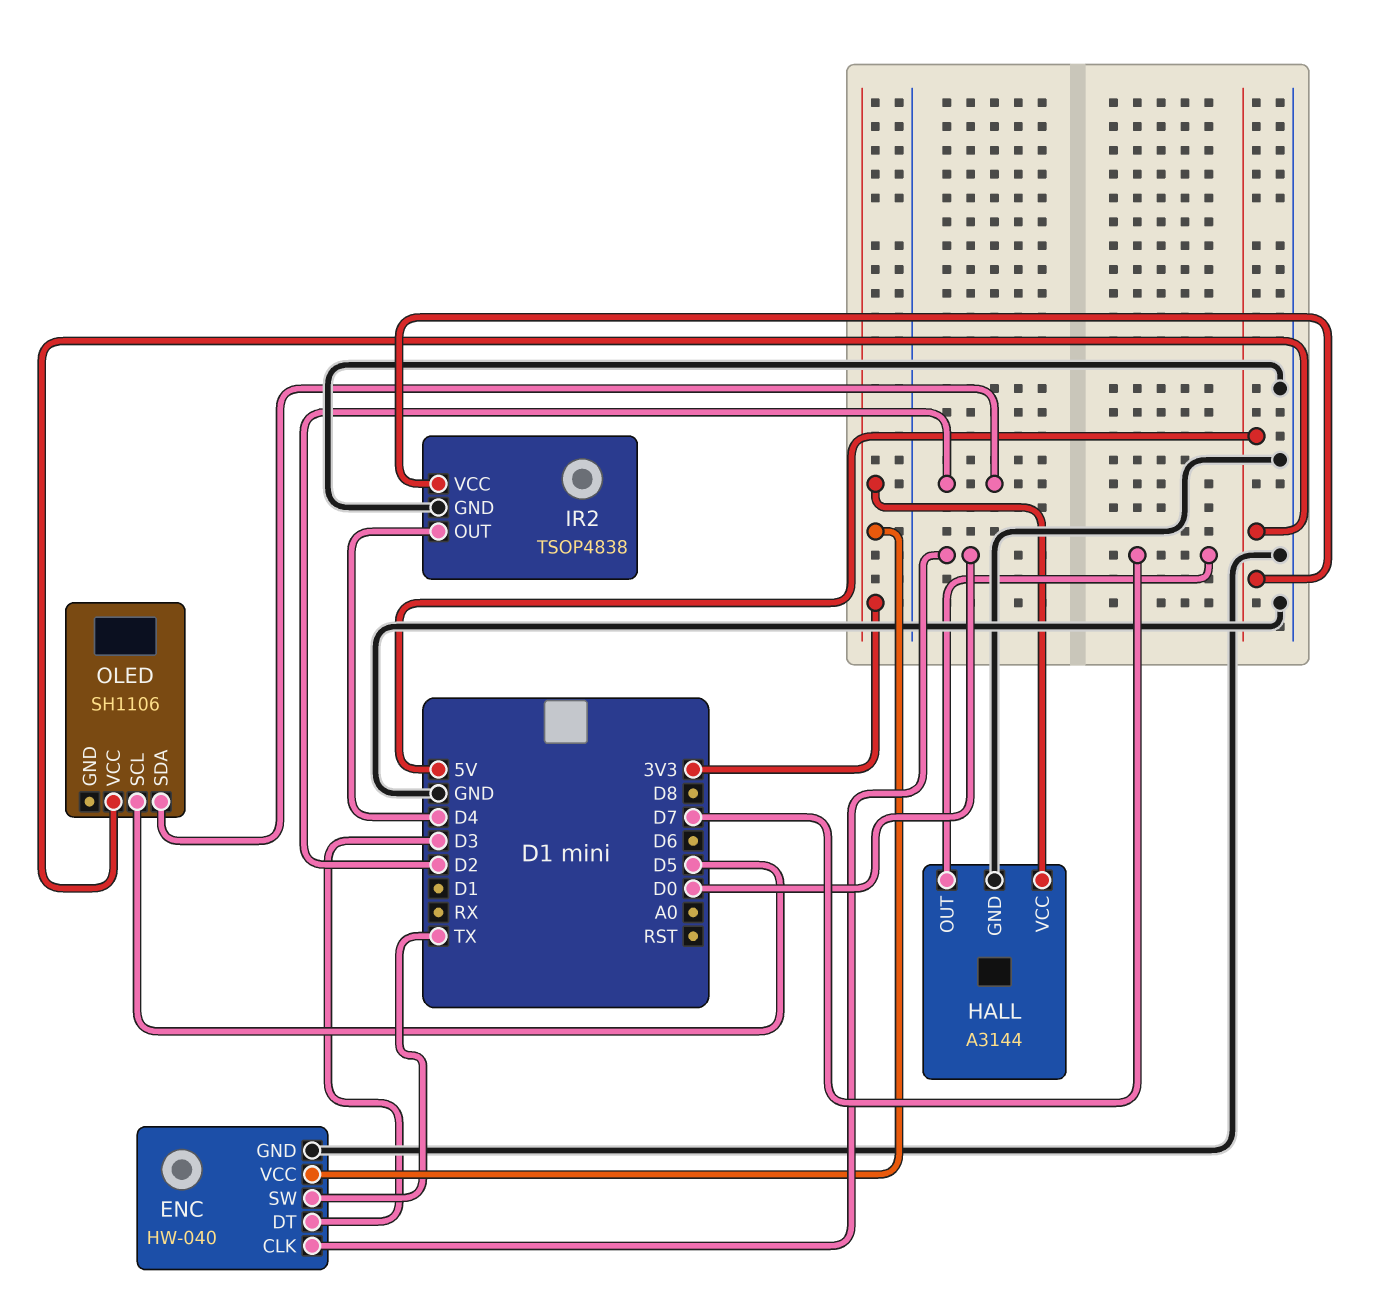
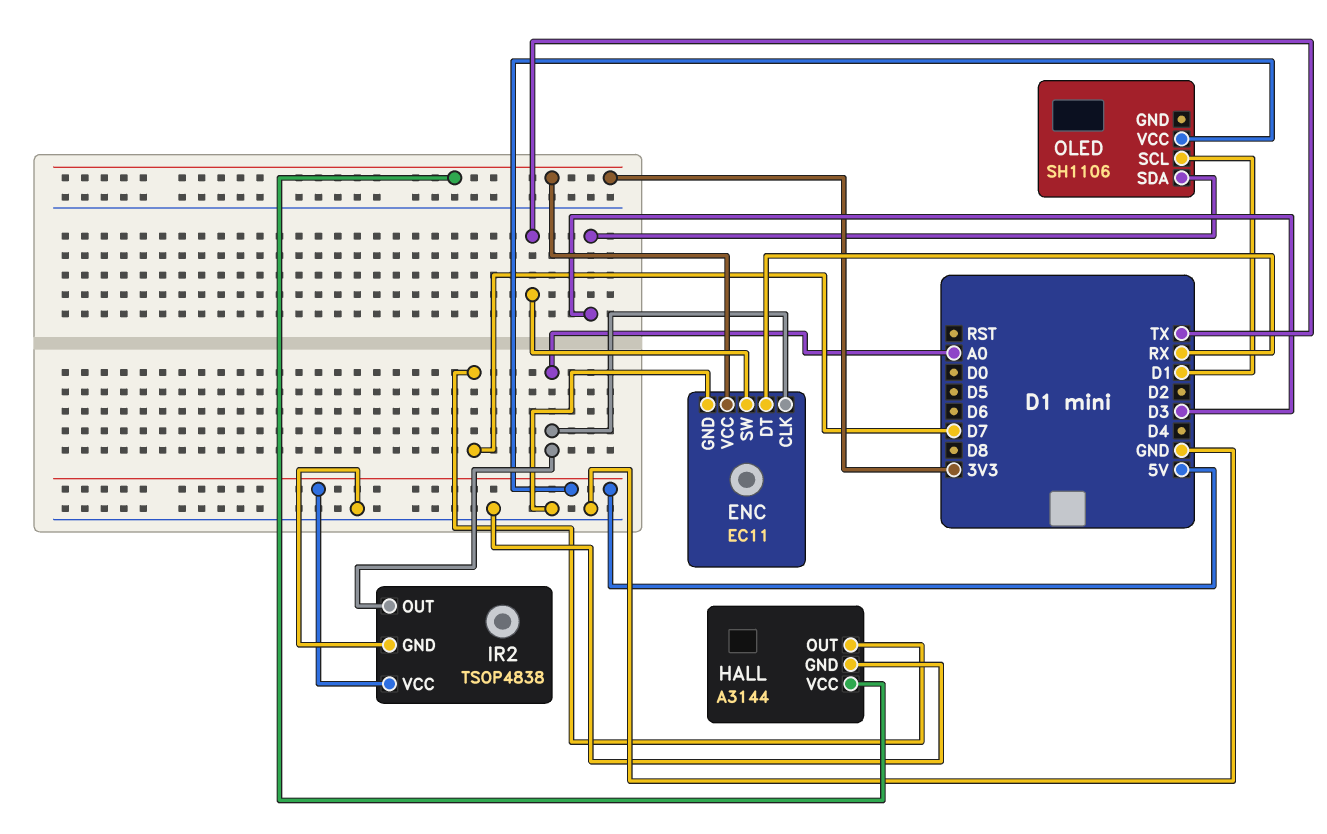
ENC: HW-040 -> EC11
ENC pin CLK: D0 -> A0
ENC pin DT: D3 -> RX
IR2 pin OUT: D4 -> A0
OLED pin SCL: D5 -> D1
OLED pin SDA: D2 -> D3

